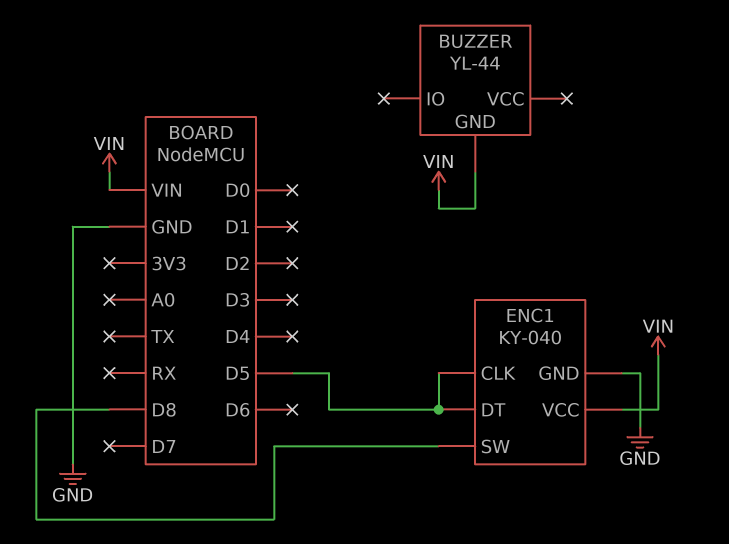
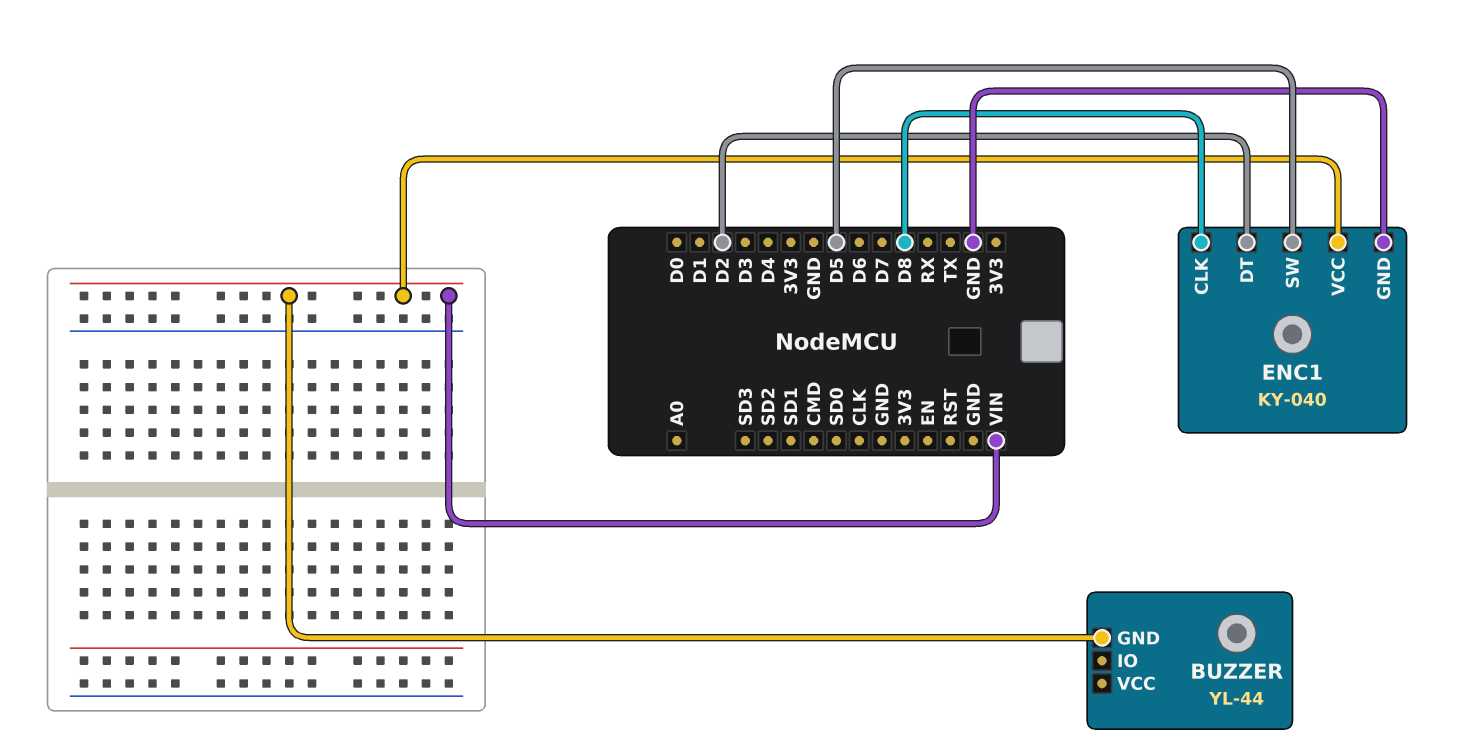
ENC1 pin CLK: D5 -> D8
ENC1 pin DT: D5 -> D2
ENC1 pin SW: D8 -> D5

